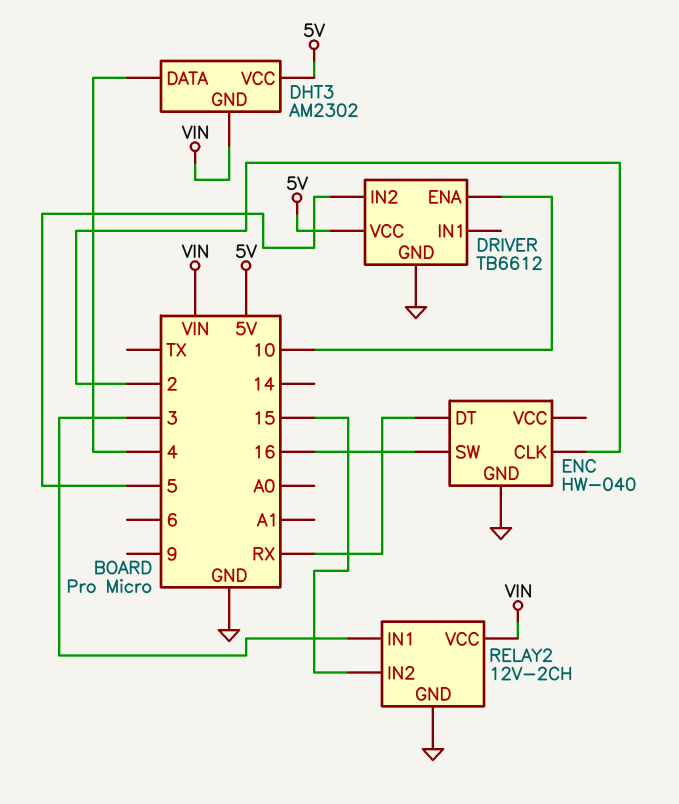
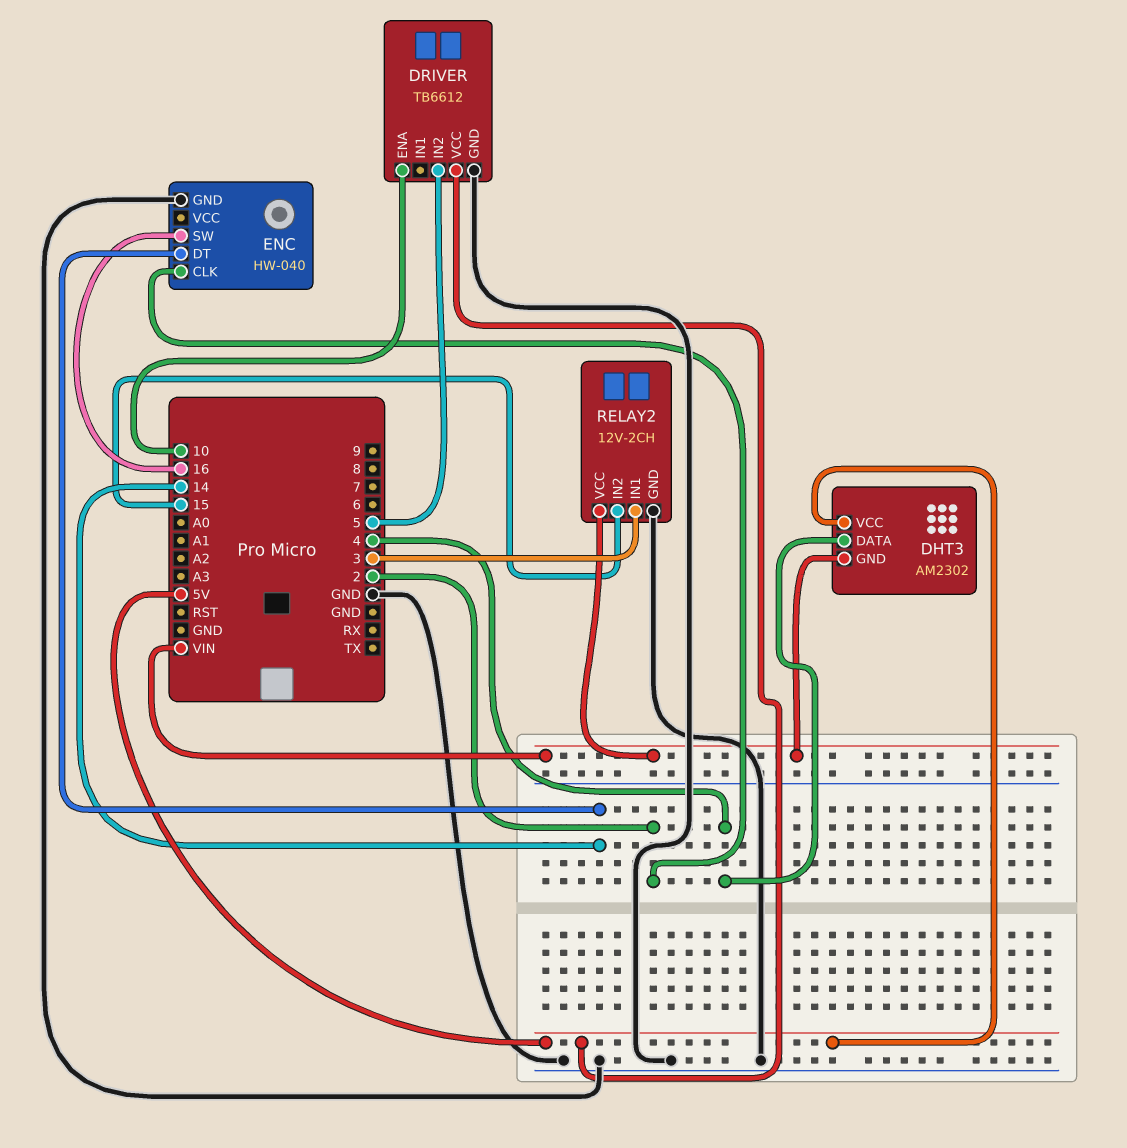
ENC pin DT: RX -> 14

